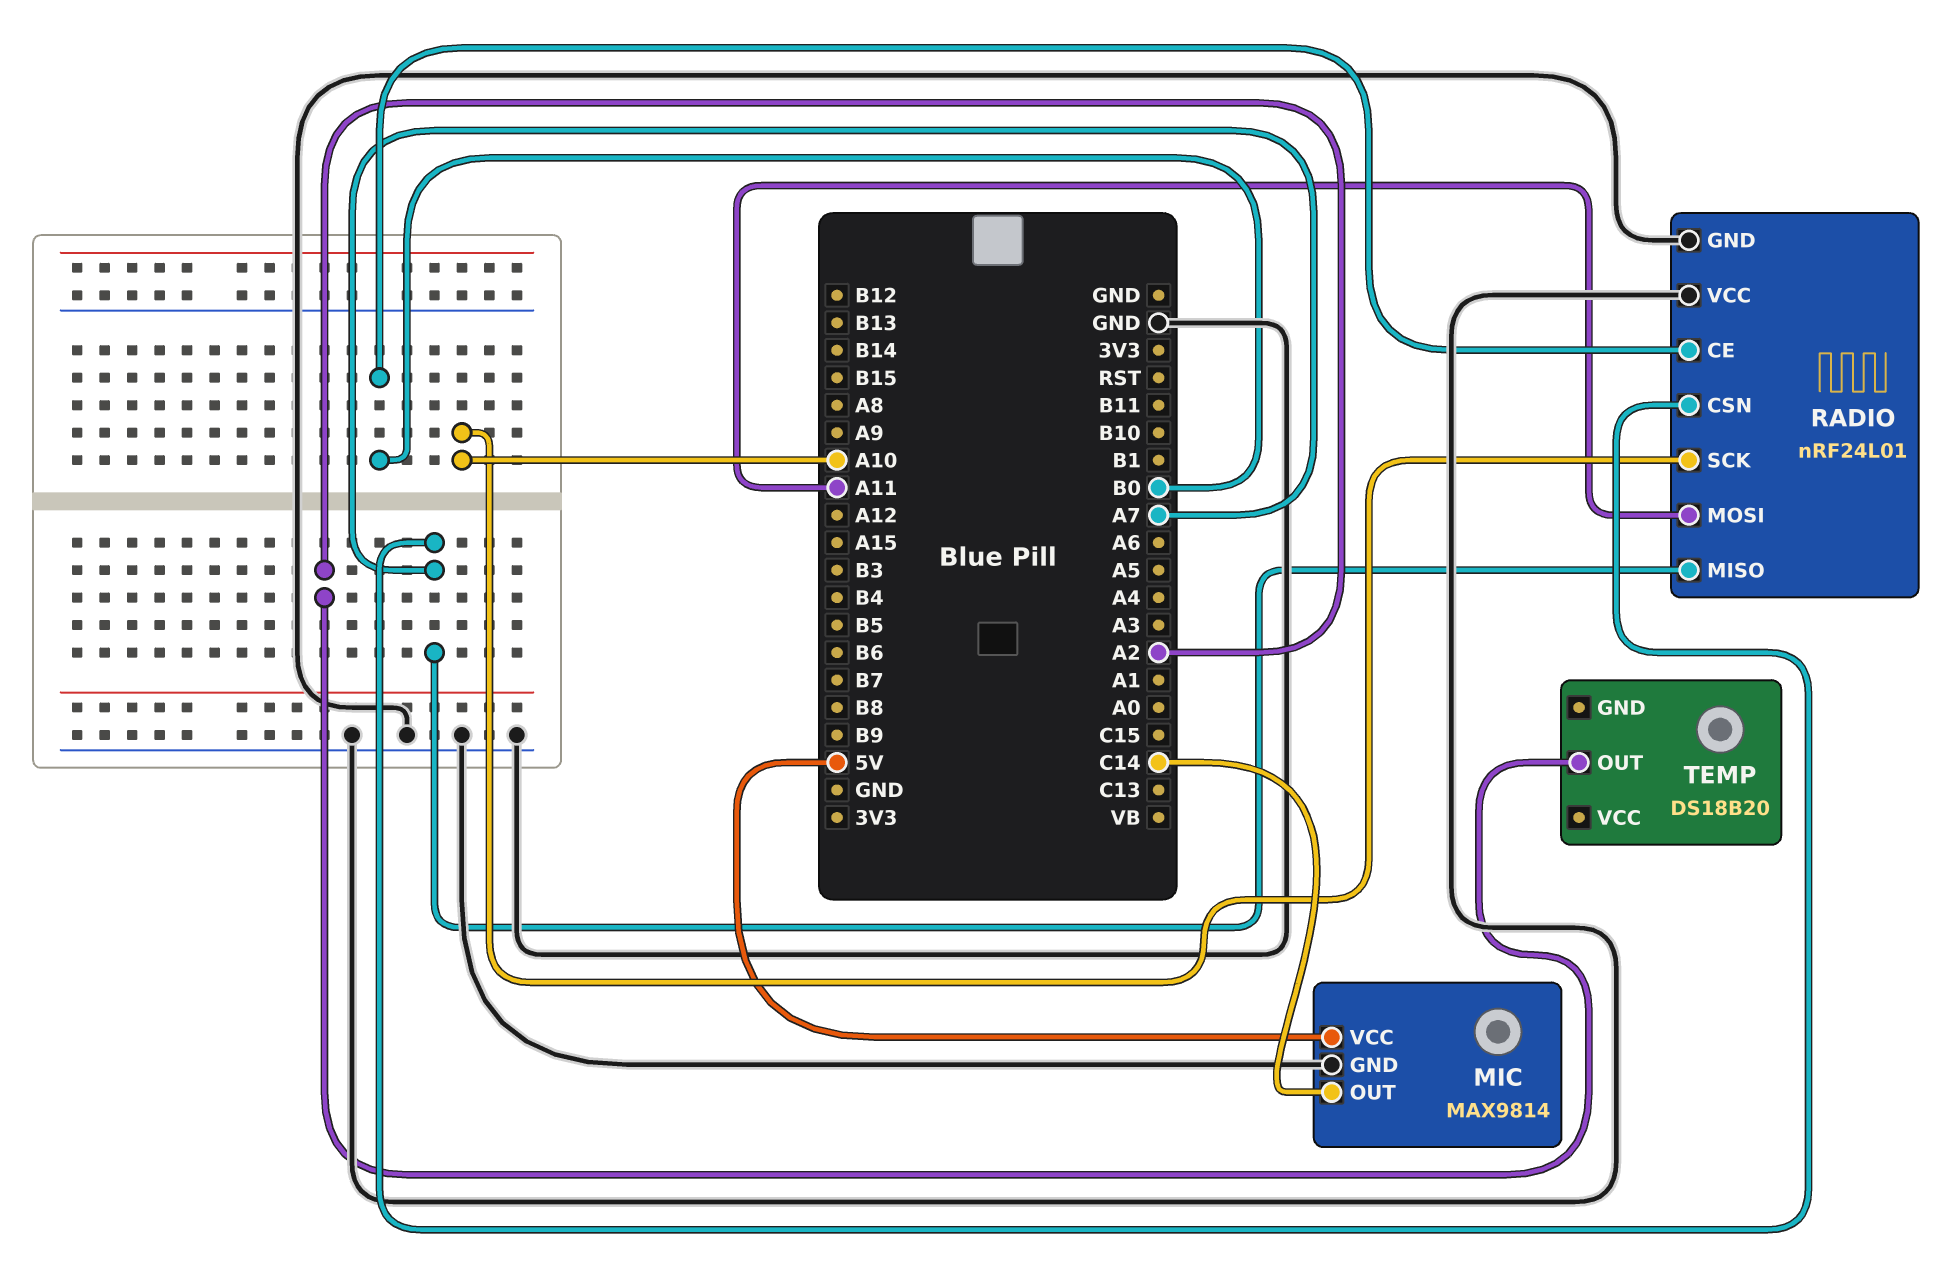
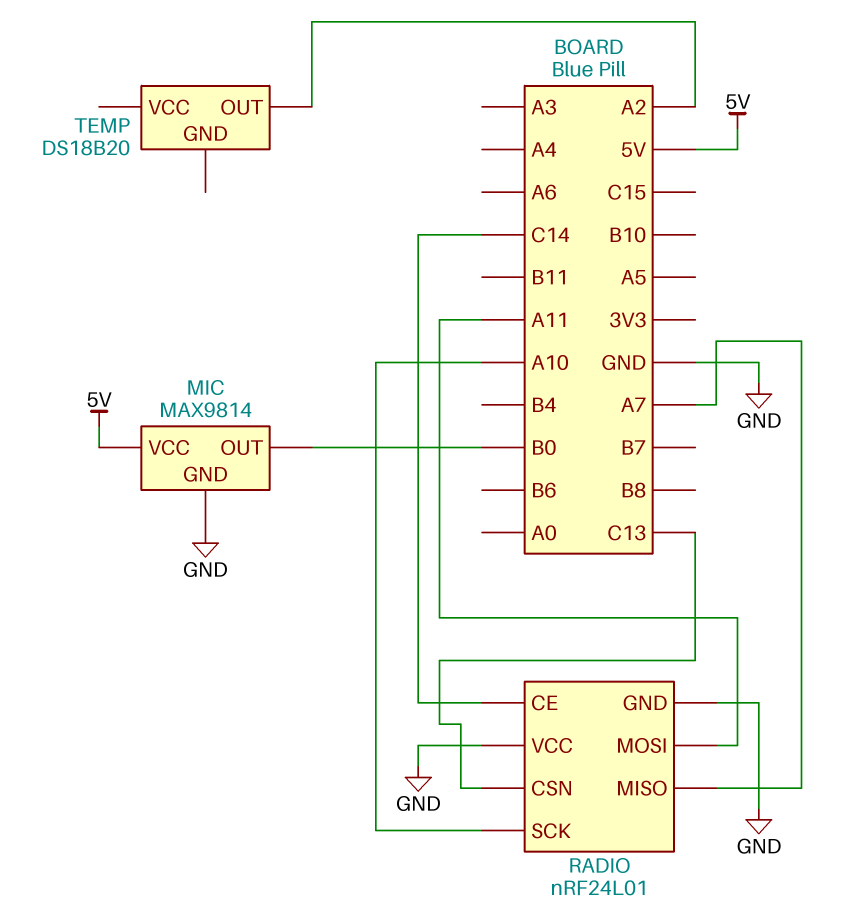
MIC pin OUT: C14 -> B0
RADIO pin CE: B0 -> C14
RADIO pin CSN: A7 -> C13

